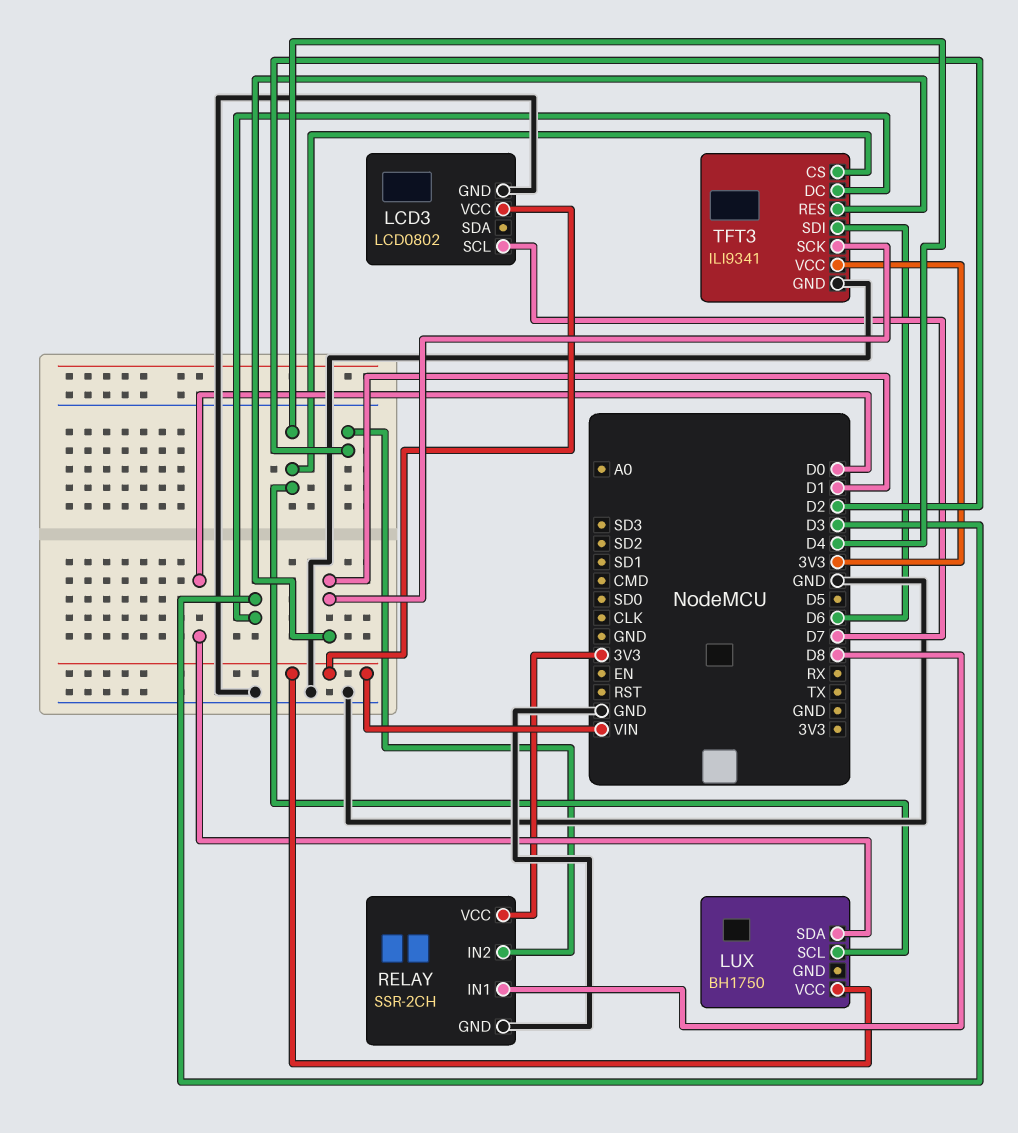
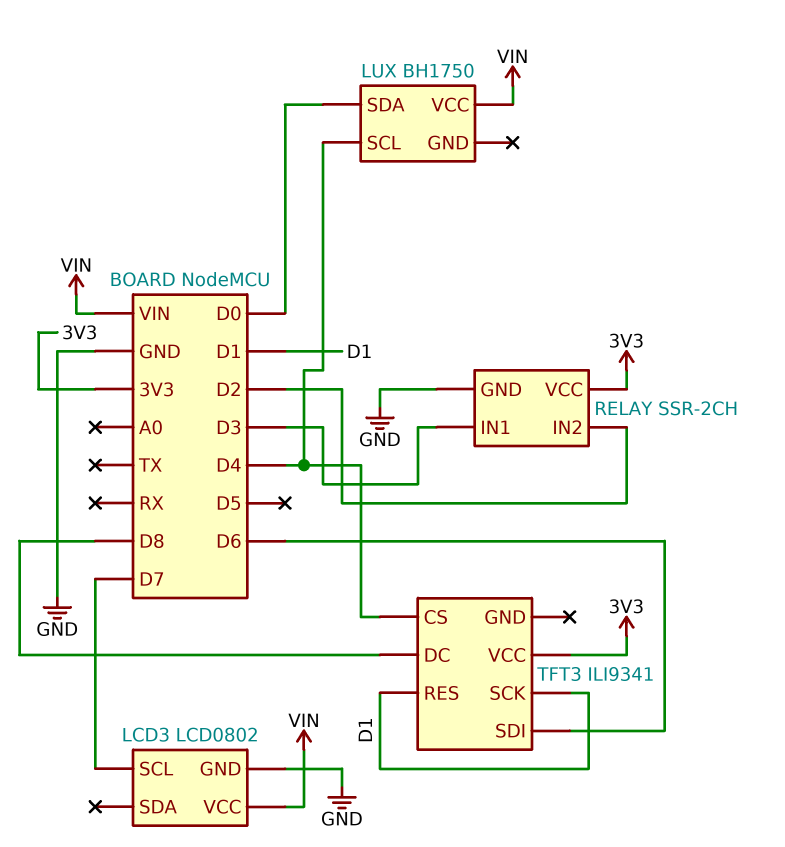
RELAY pin IN1: D8 -> D3
TFT3 pin DC: D3 -> D8
TFT3 pin GND: GND -> none

